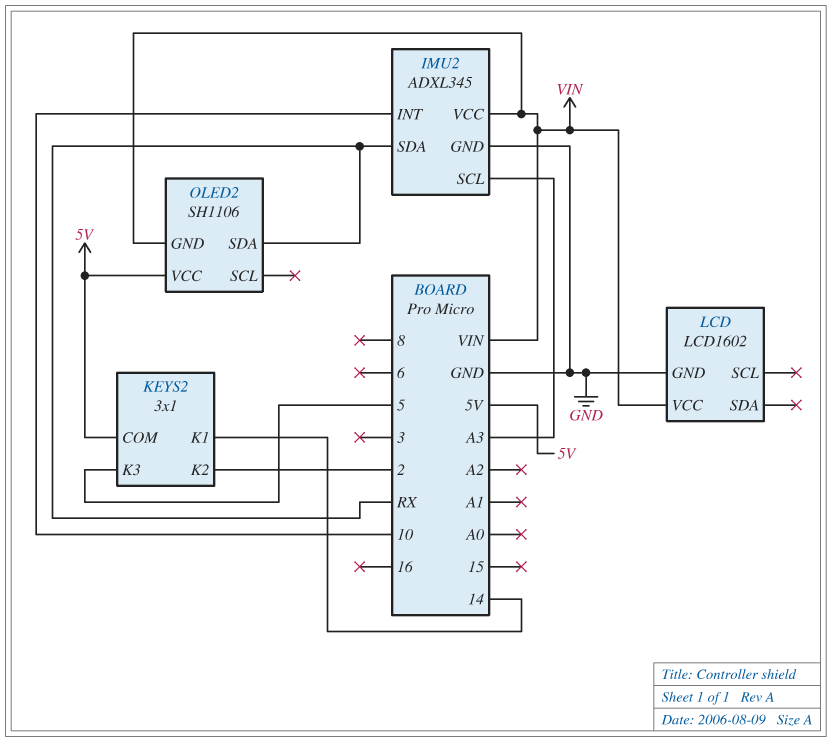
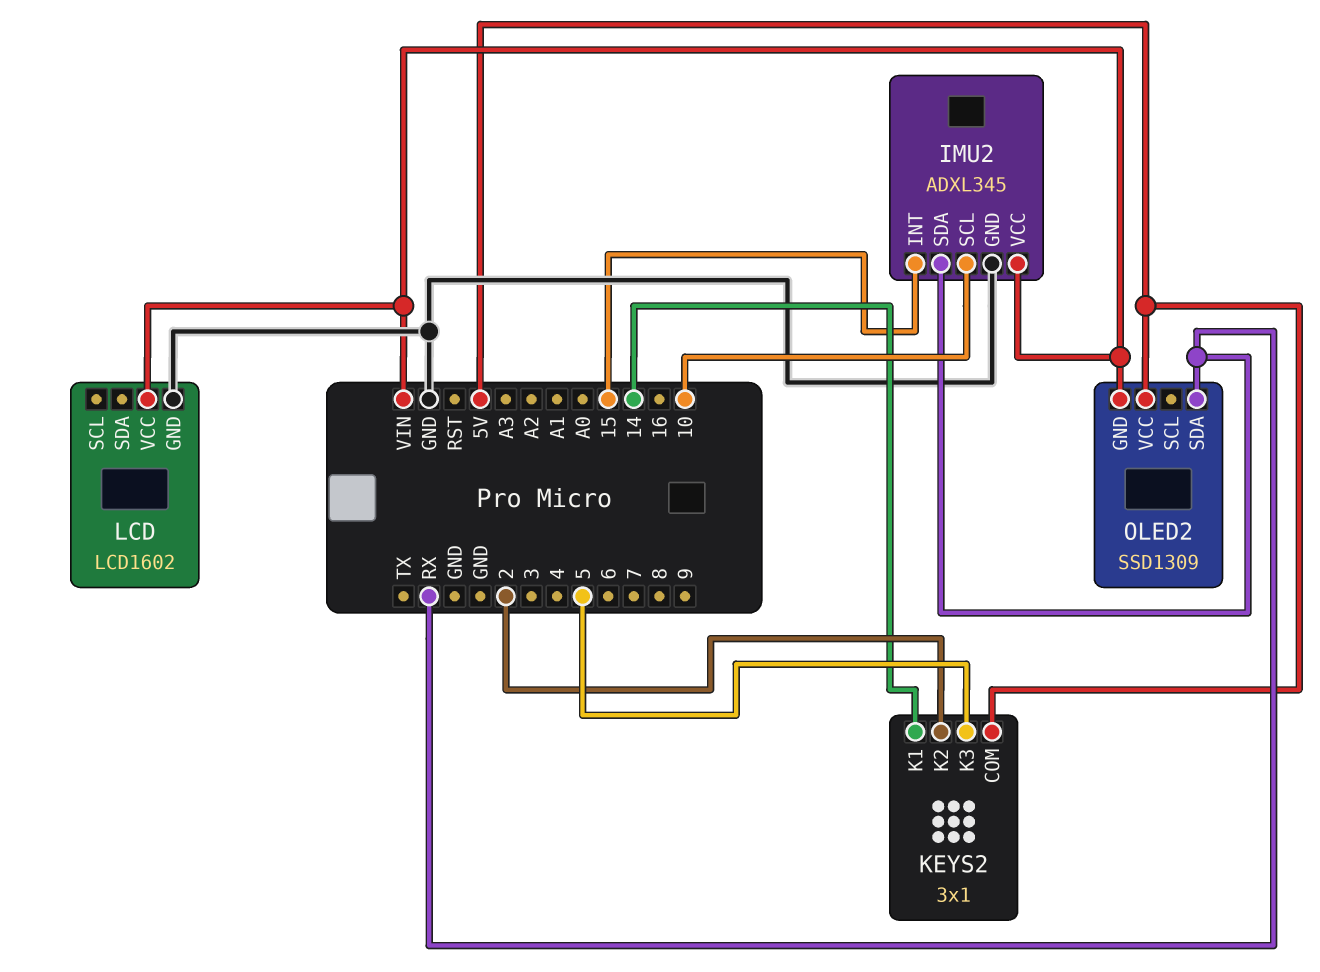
IMU2 pin INT: 10 -> 15
IMU2 pin SCL: A3 -> 10
OLED2: SH1106 -> SSD1309

